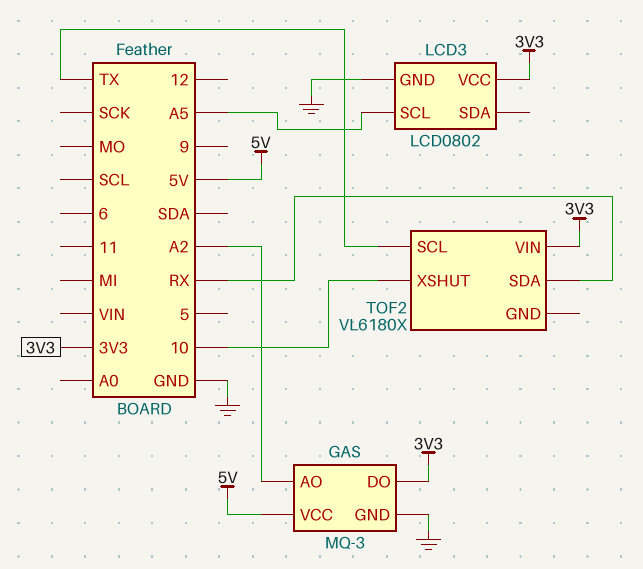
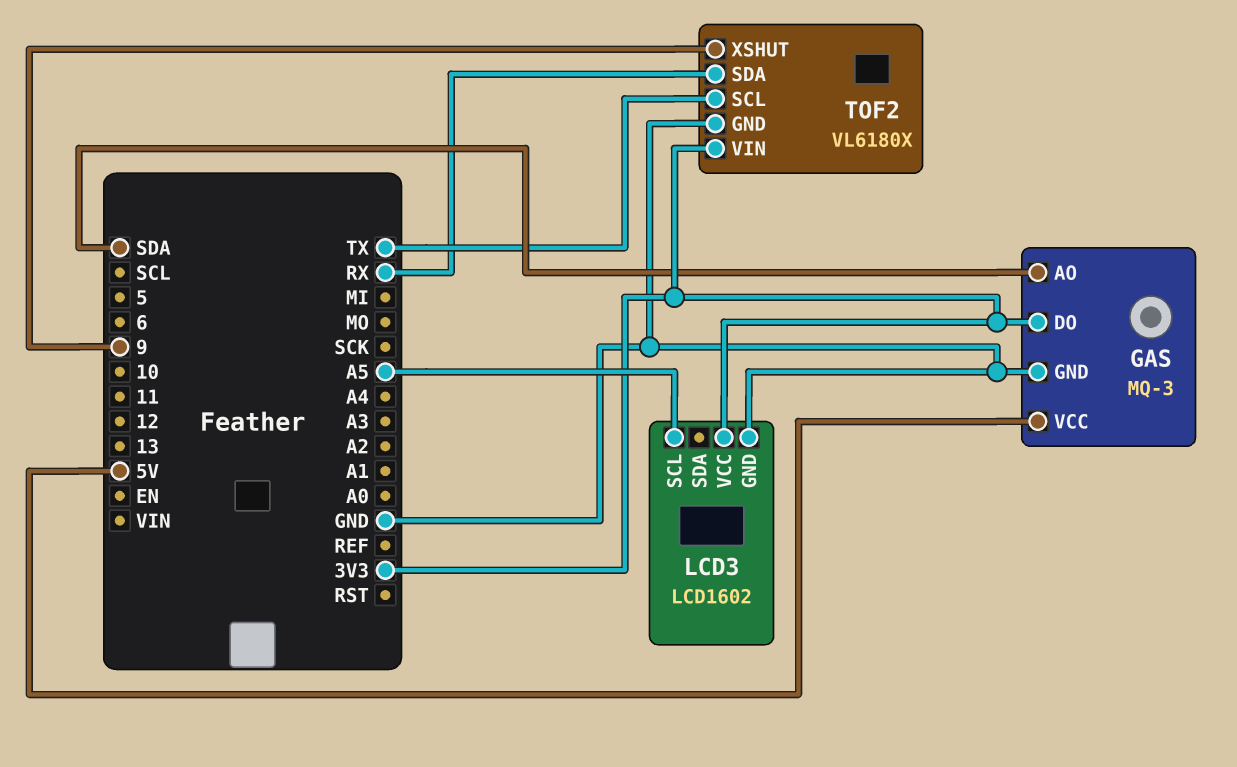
GAS pin AO: A2 -> SDA
LCD3: LCD0802 -> LCD1602
TOF2 pin GND: none -> GND
TOF2 pin XSHUT: 10 -> 9

